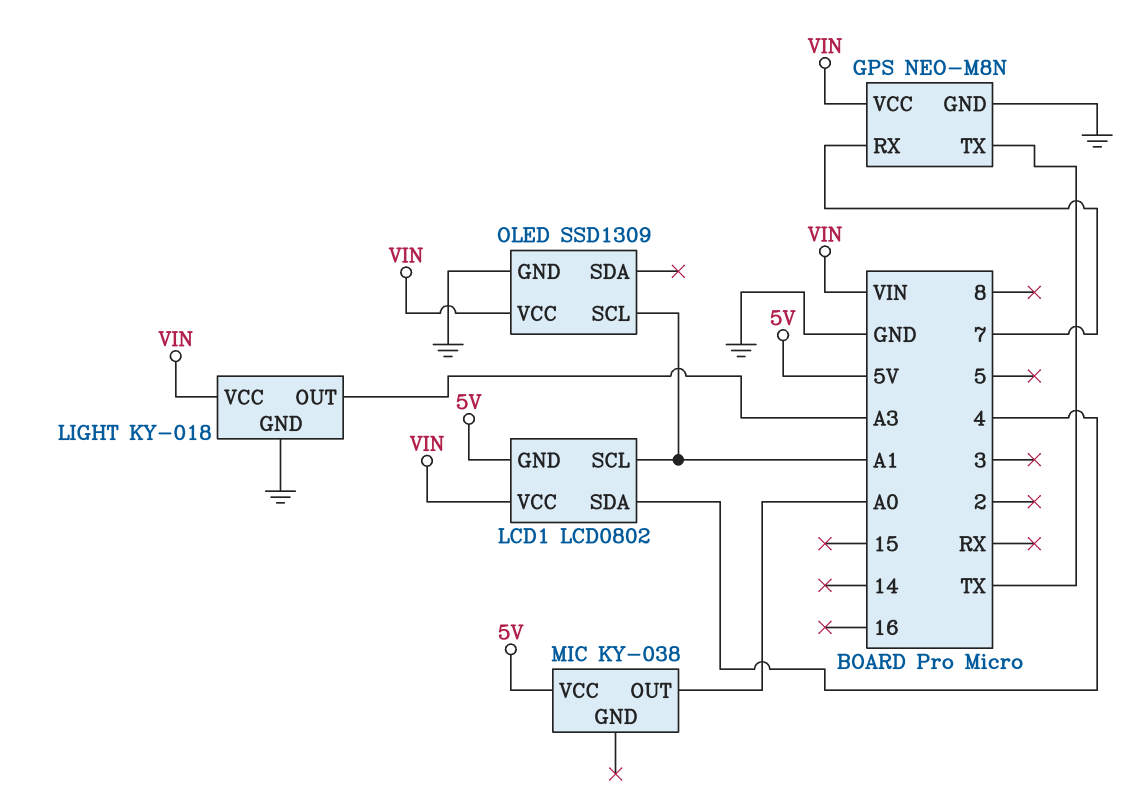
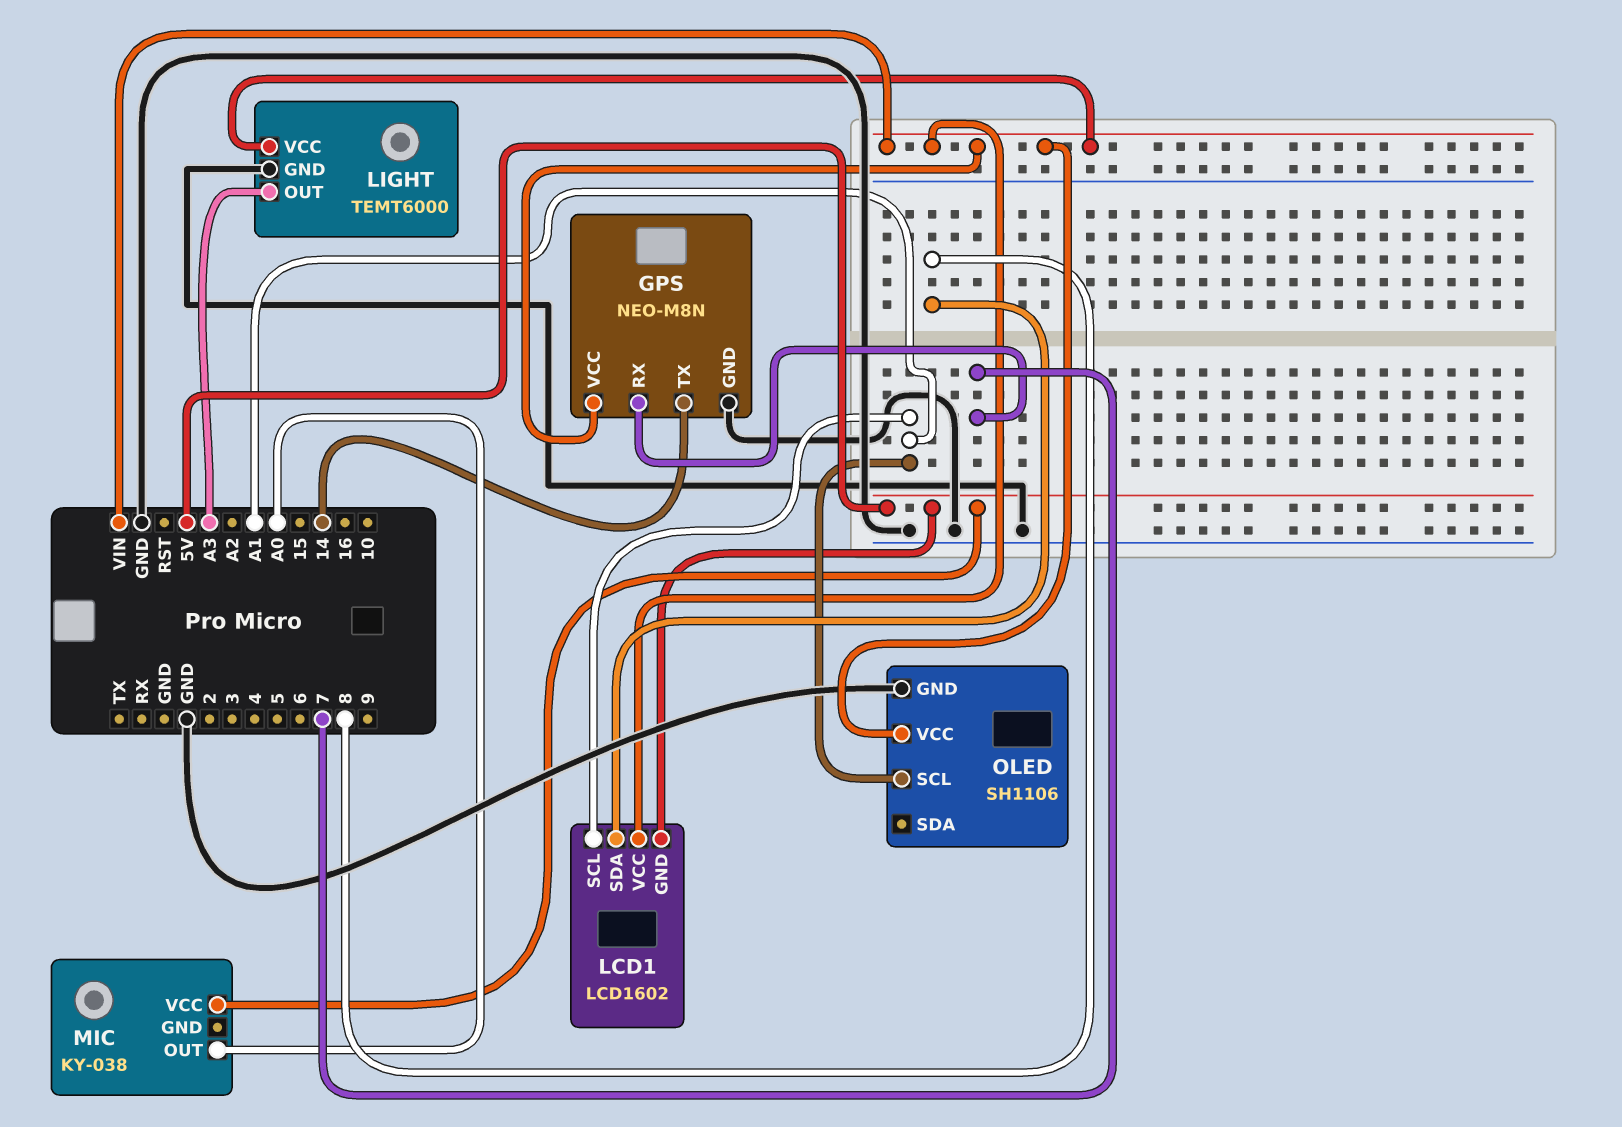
GPS pin TX: TX -> 14
LCD1: LCD0802 -> LCD1602
LCD1 pin SDA: 4 -> 8
LIGHT: KY-018 -> TEMT6000
OLED: SSD1309 -> SH1106

